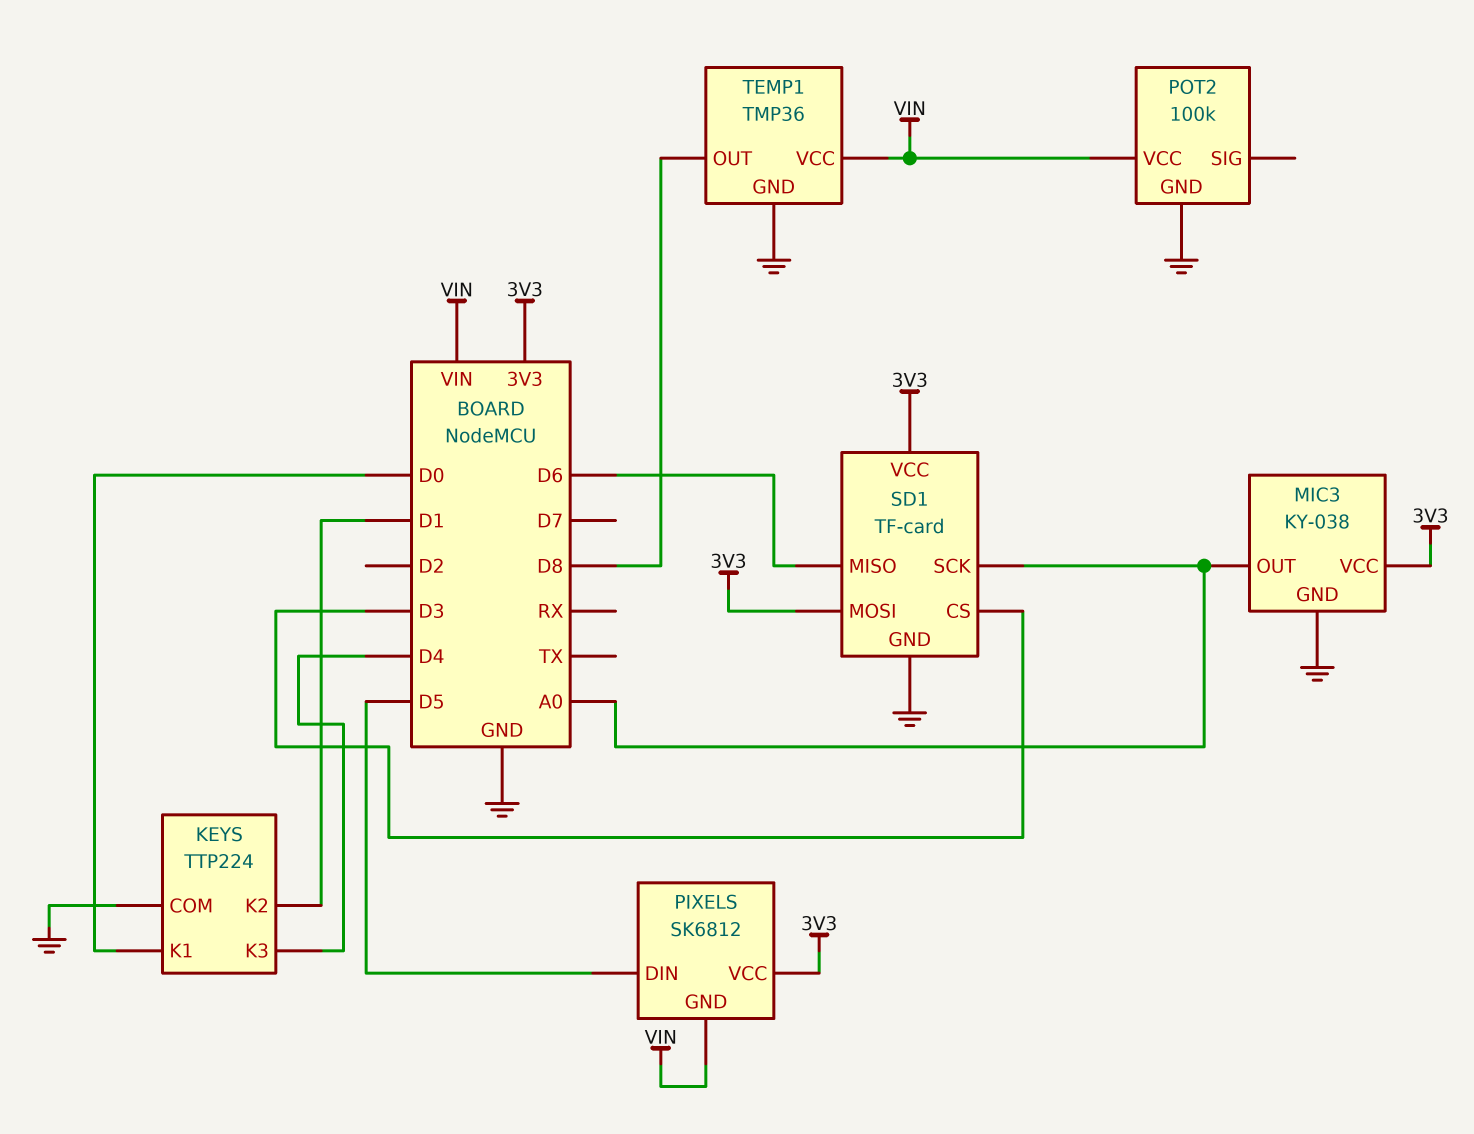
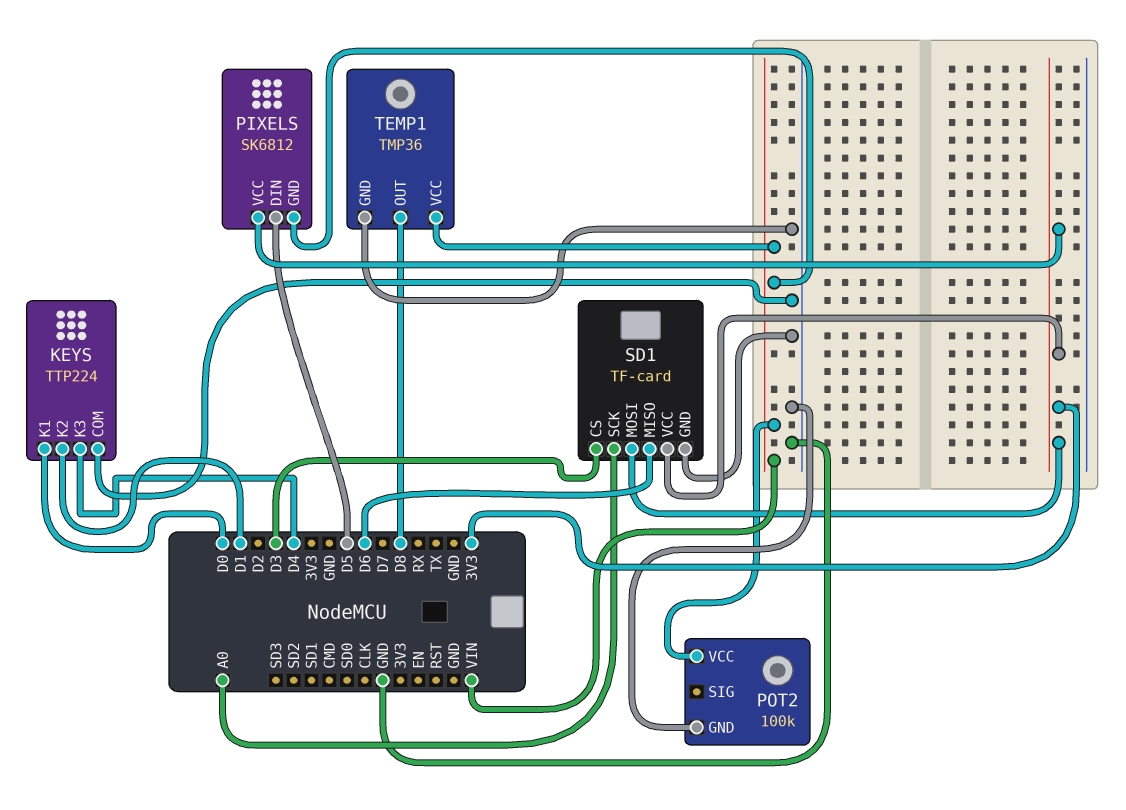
MIC3: KY-038 -> none
MIC3 pin GND: GND -> none
MIC3 pin OUT: A0 -> none
MIC3 pin VCC: 3V3 -> none

